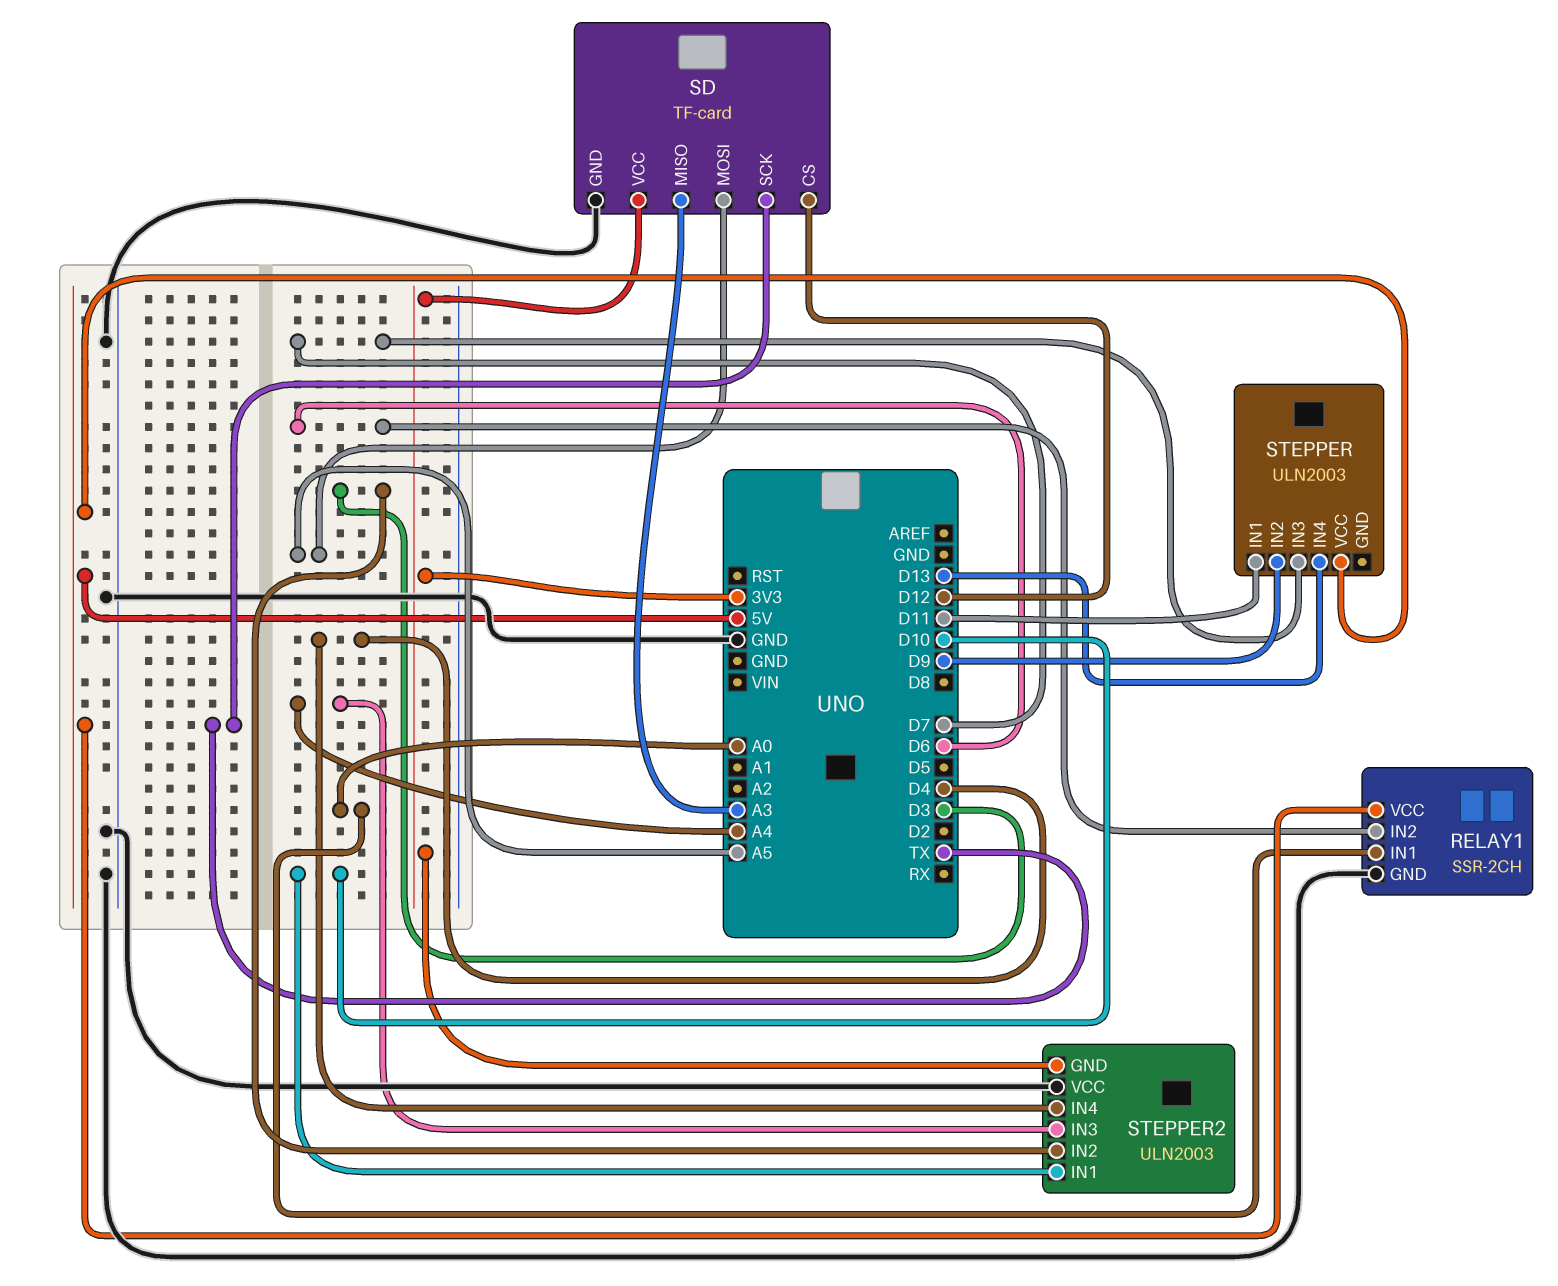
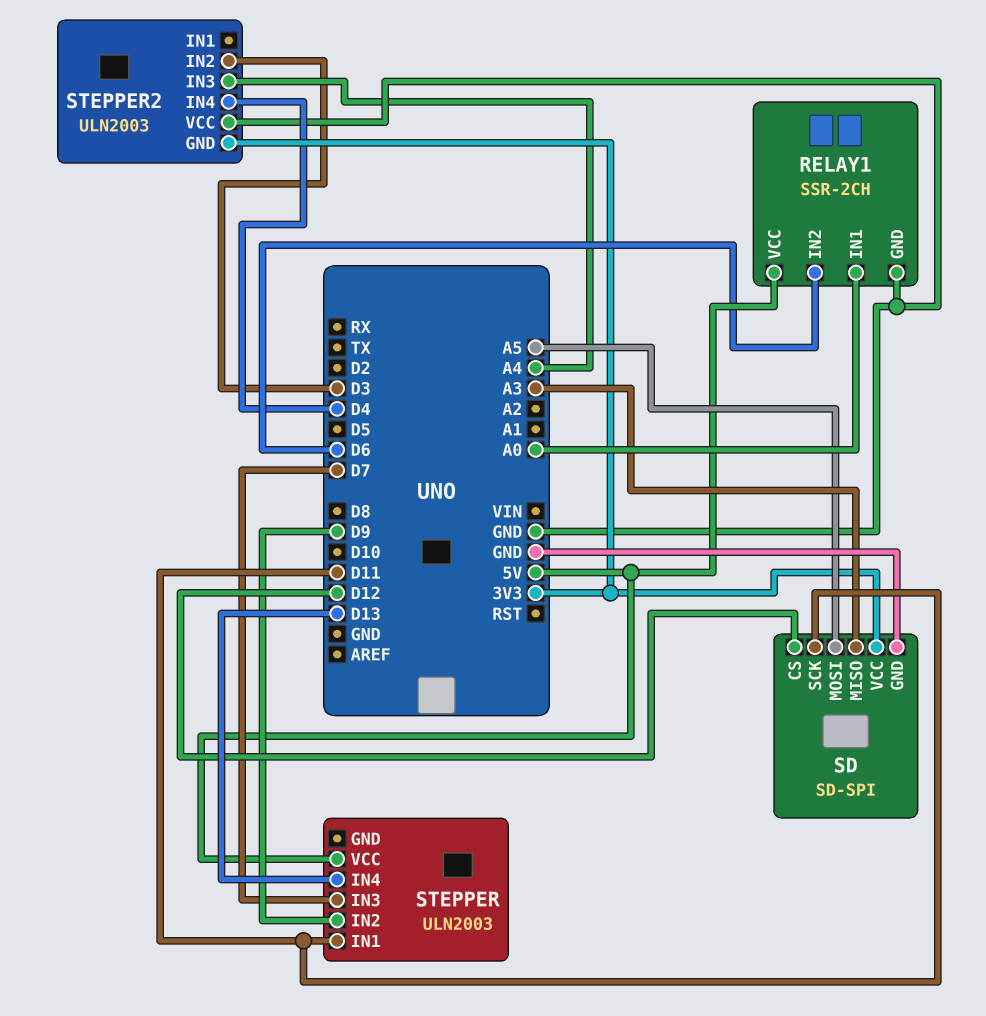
SD: TF-card -> SD-SPI
SD pin SCK: TX -> D11
STEPPER2 pin IN1: D10 -> none

